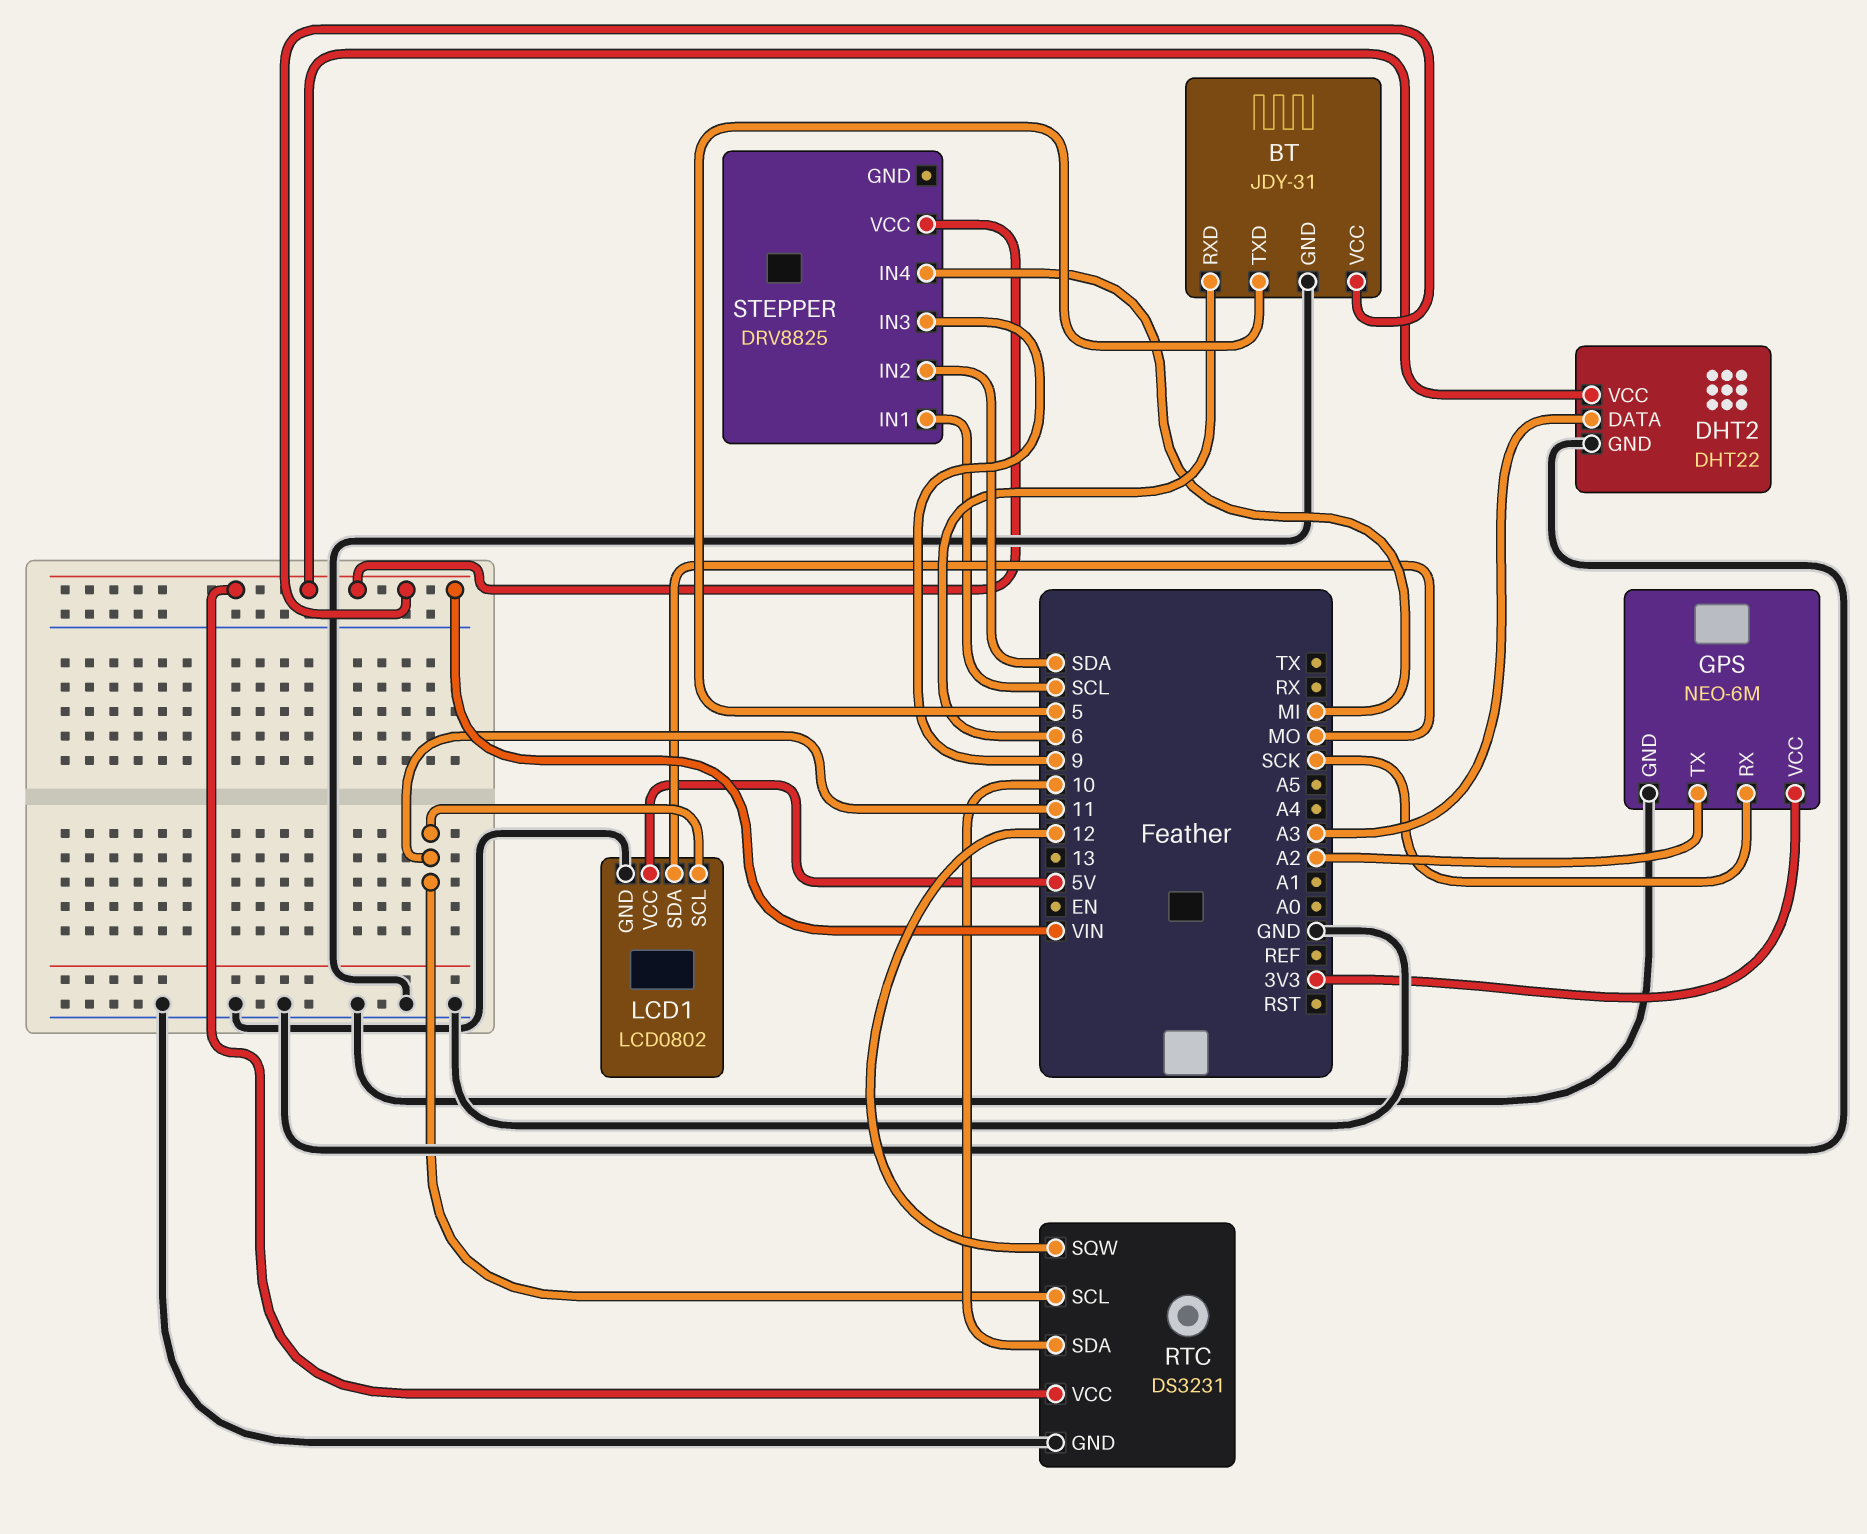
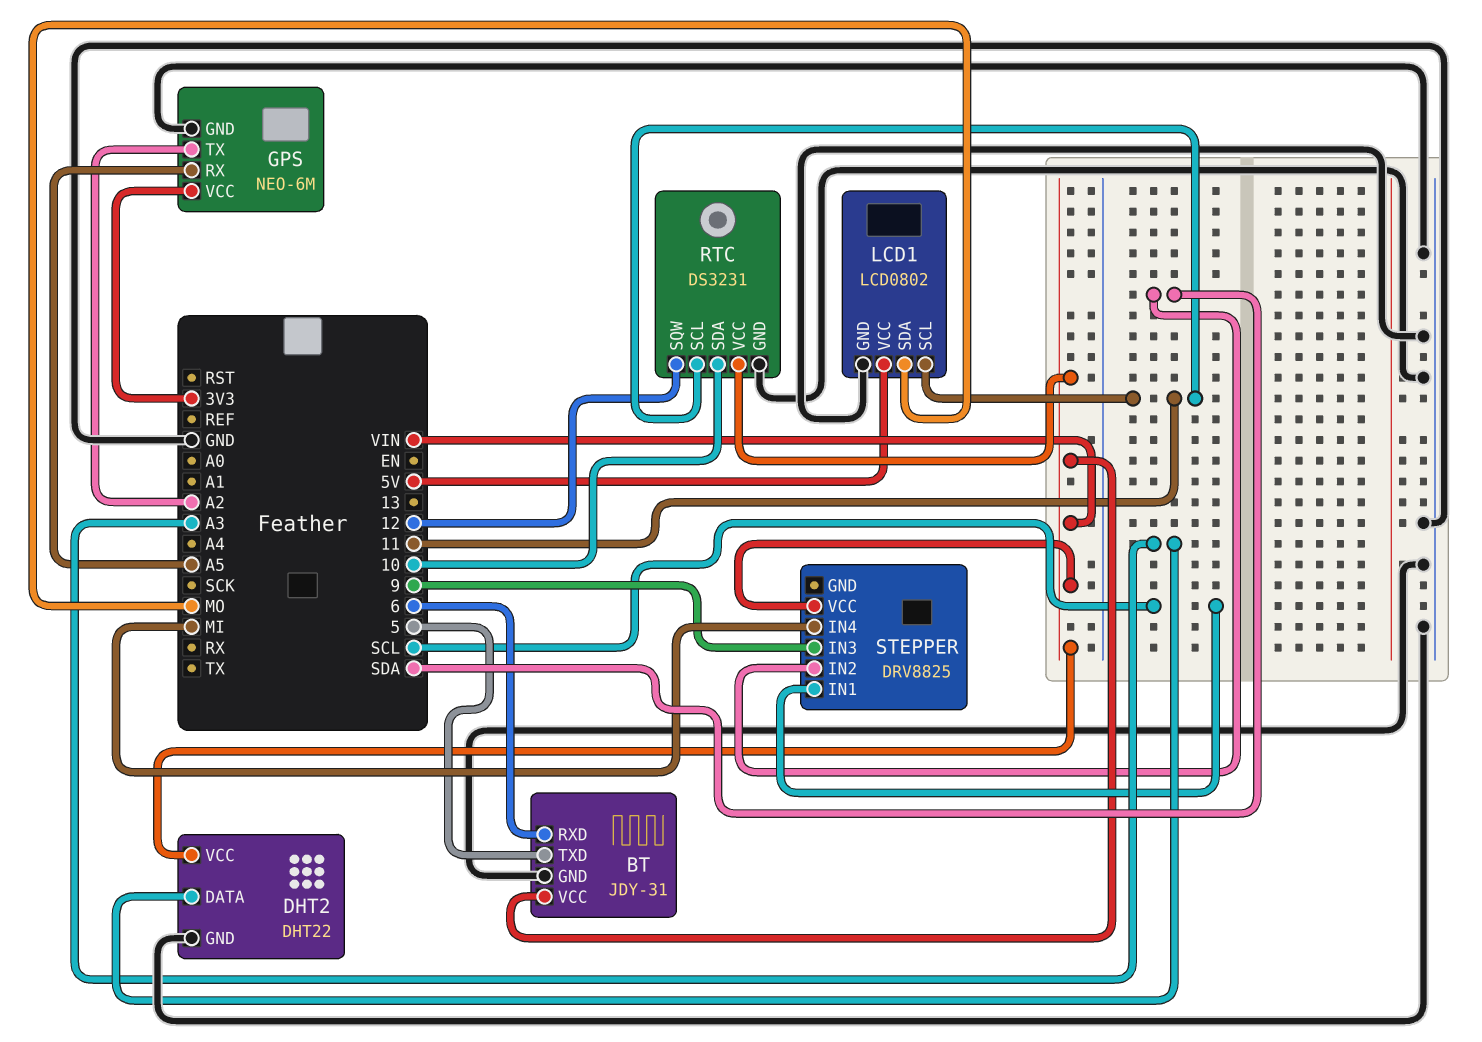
GPS pin RX: SCK -> A5

